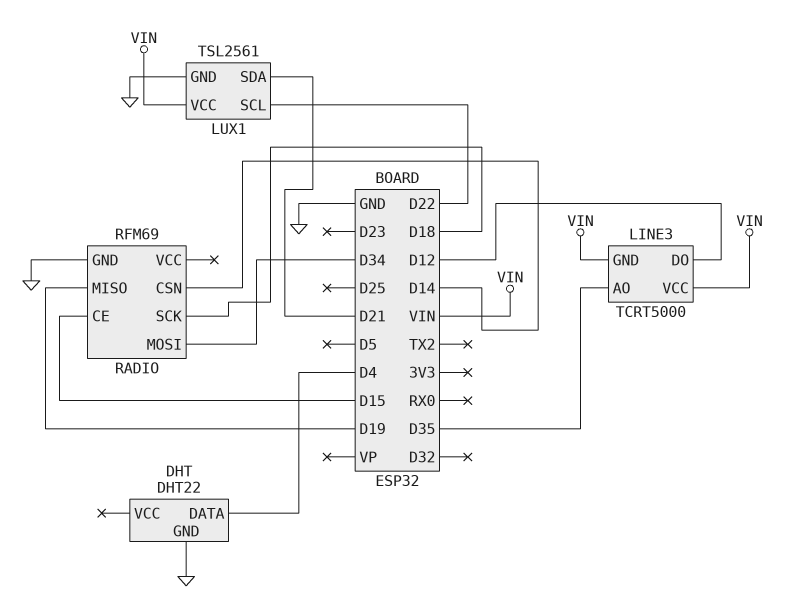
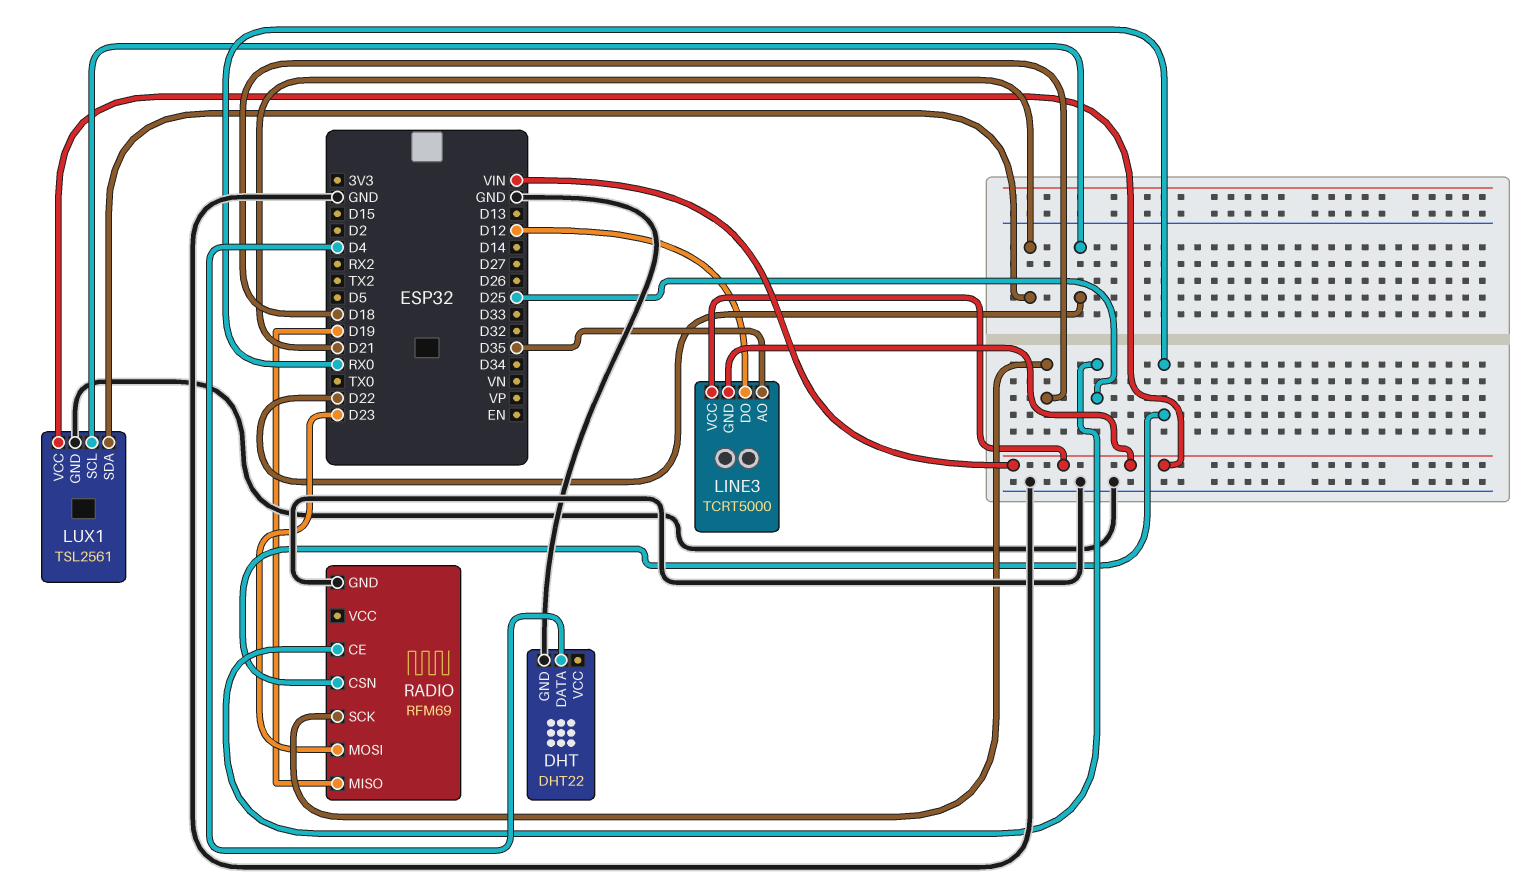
RADIO pin CE: D15 -> D25
RADIO pin CSN: D14 -> RX0
RADIO pin MOSI: D34 -> D23

